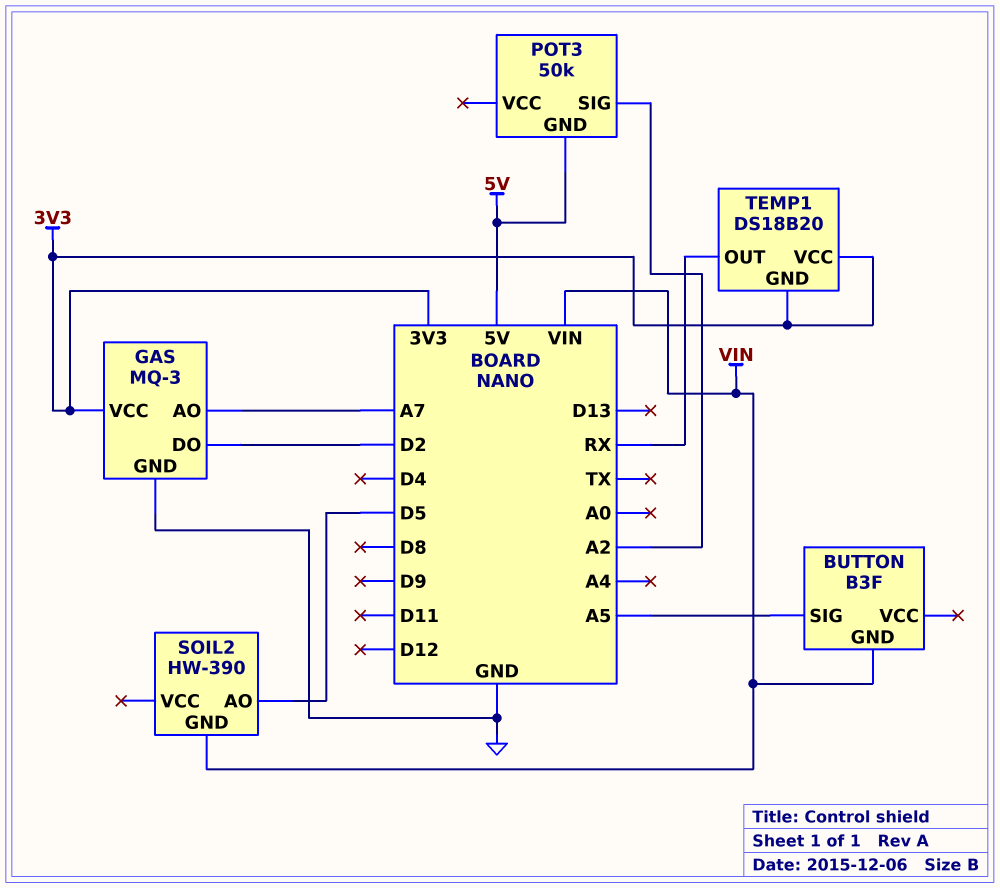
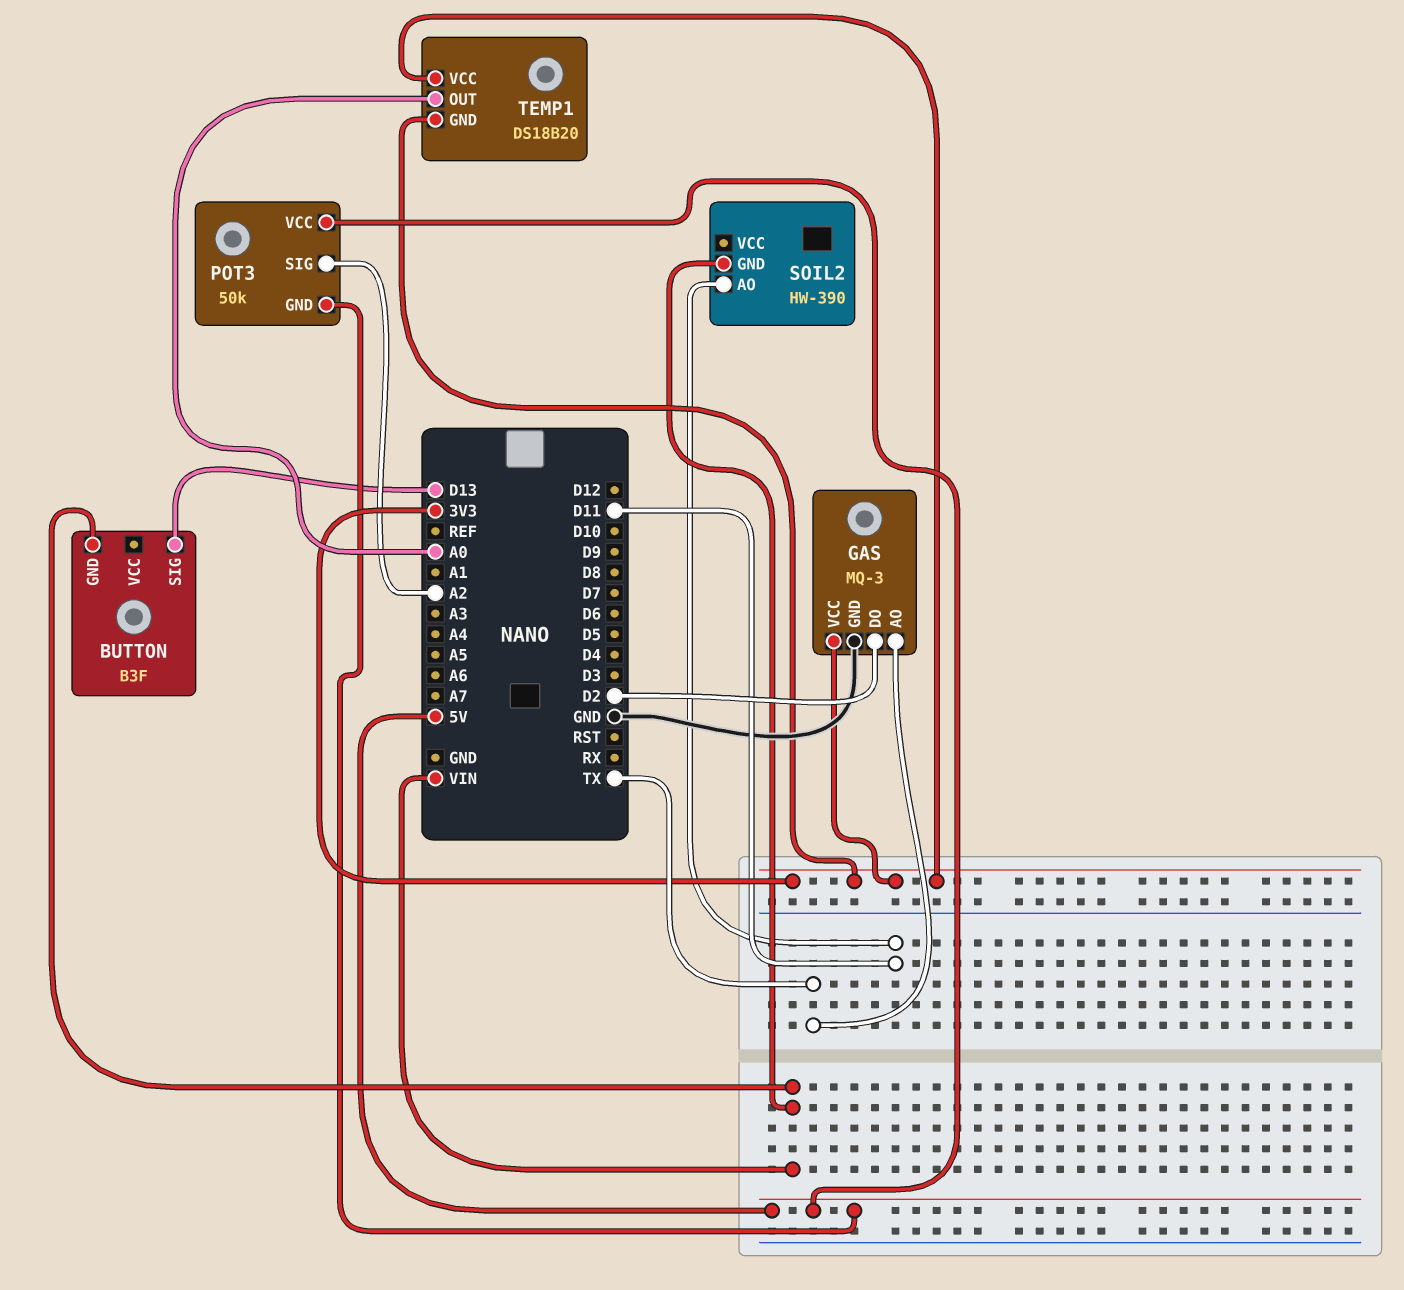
BUTTON pin SIG: A5 -> D13
GAS pin AO: A7 -> TX
POT3 pin VCC: none -> 5V
SOIL2 pin AO: D5 -> D11
TEMP1 pin OUT: RX -> A0

